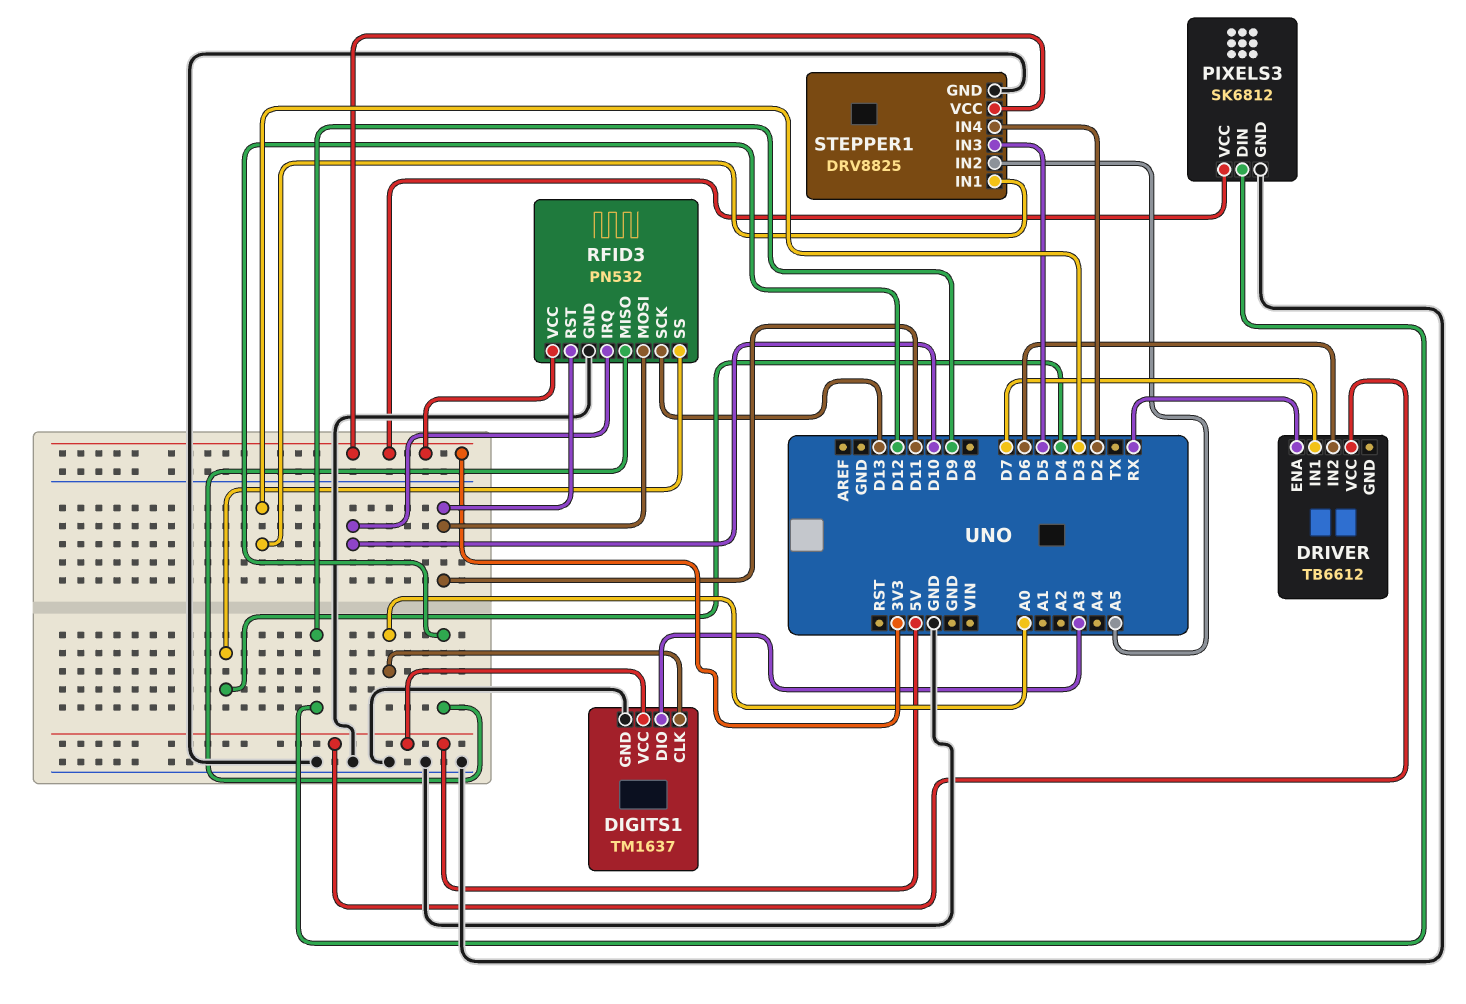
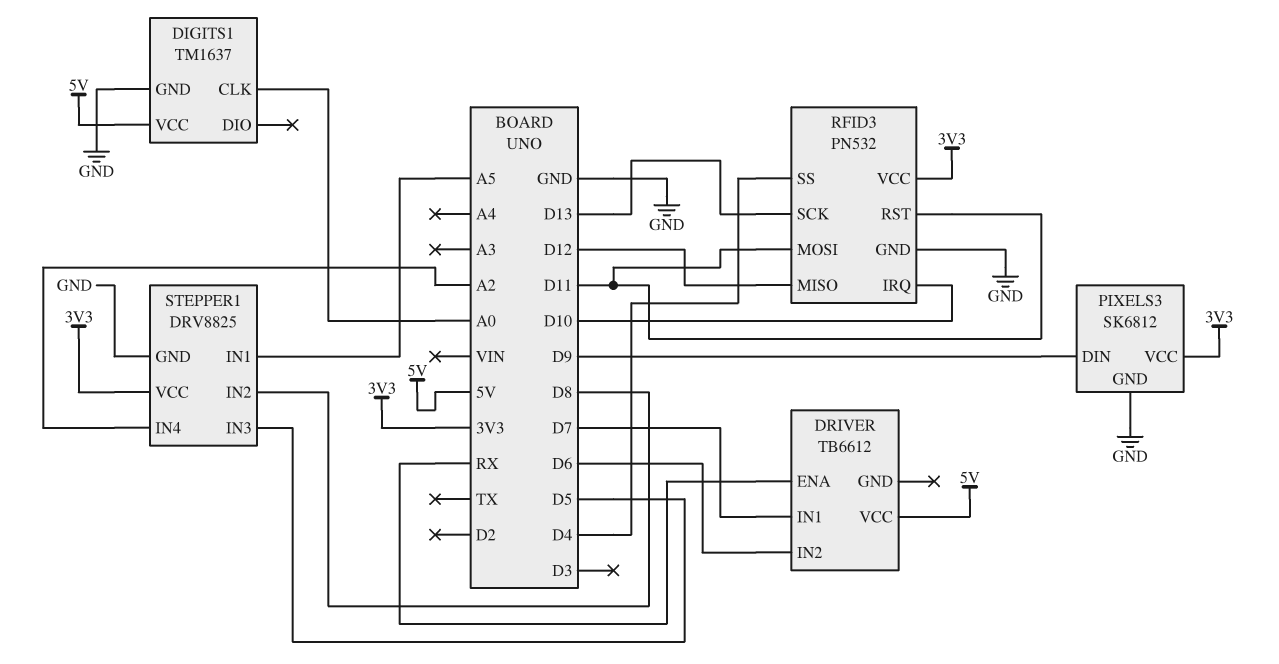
DIGITS1 pin DIO: A3 -> none
STEPPER1 pin IN1: D3 -> A5
STEPPER1 pin IN2: A5 -> D8
STEPPER1 pin IN4: D2 -> A2

